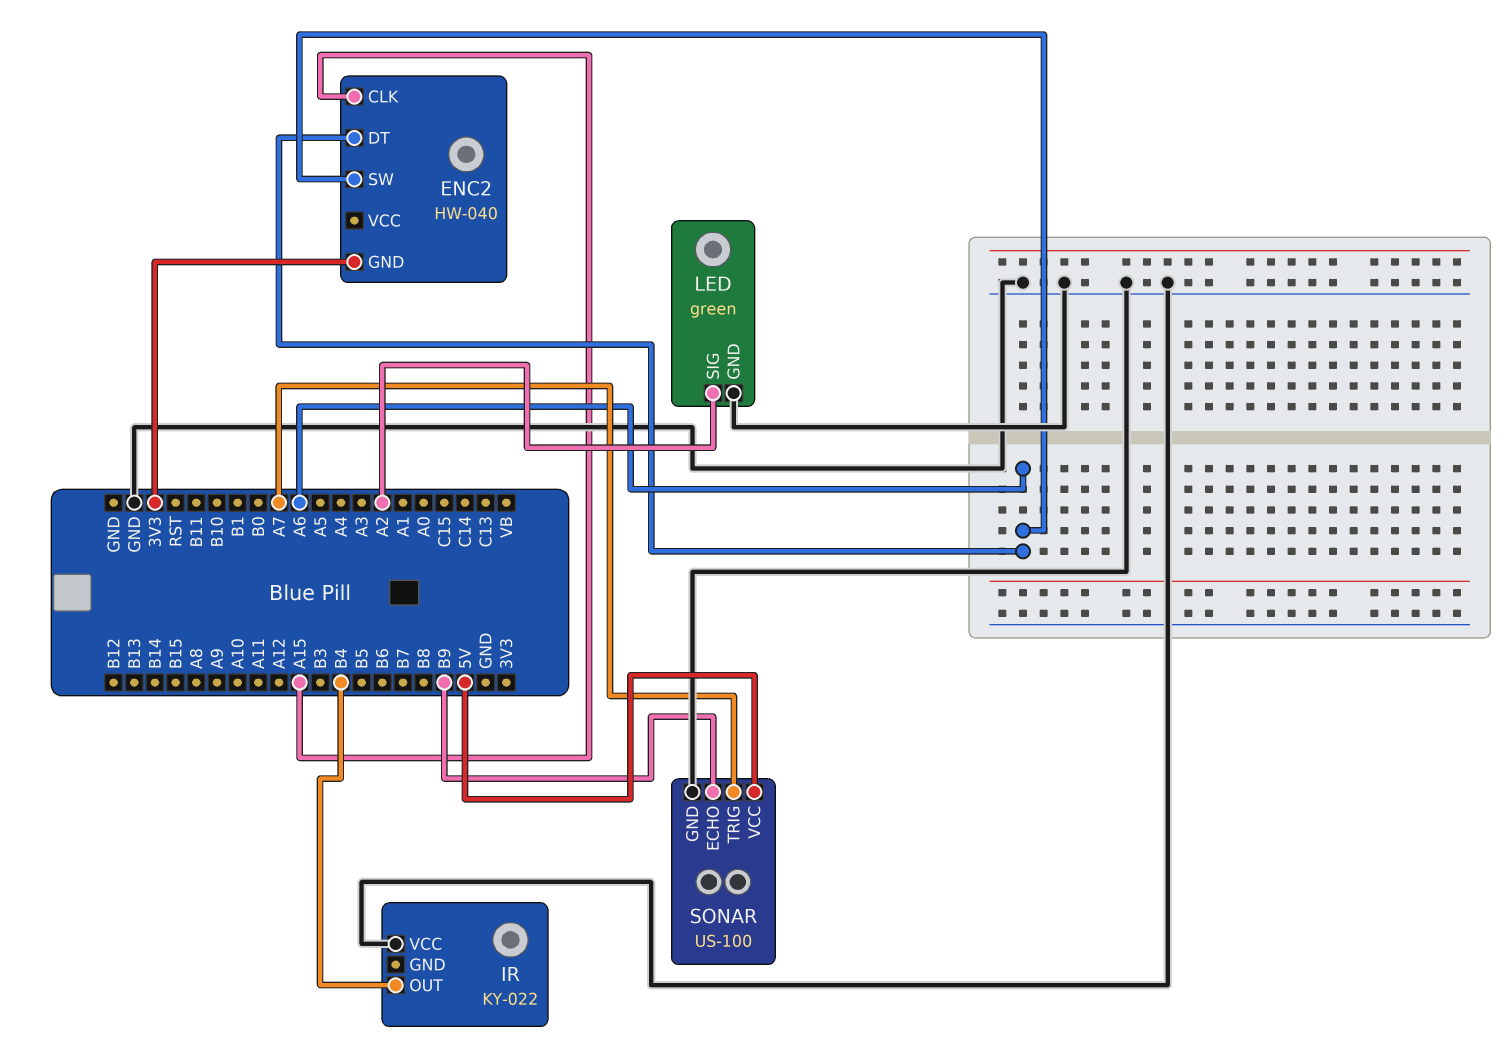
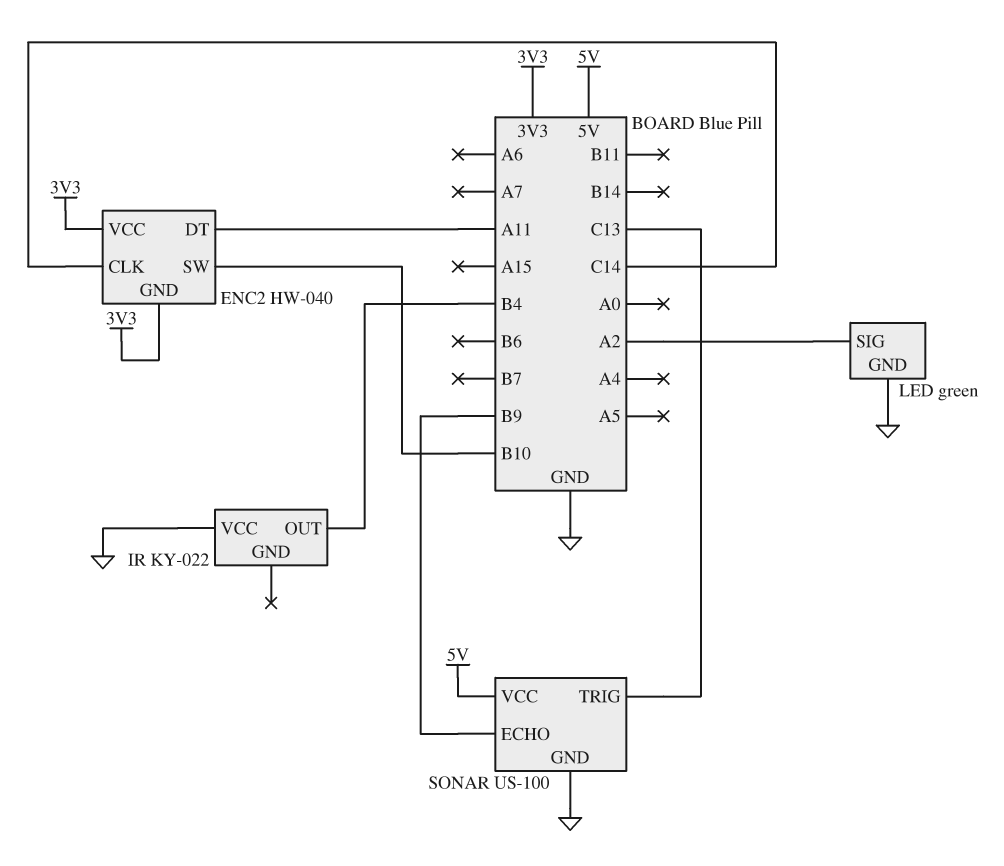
ENC2 pin CLK: A15 -> C14
ENC2 pin DT: A6 -> A11
ENC2 pin SW: A6 -> B10
ENC2 pin VCC: none -> 3V3
SONAR pin TRIG: A7 -> C13

